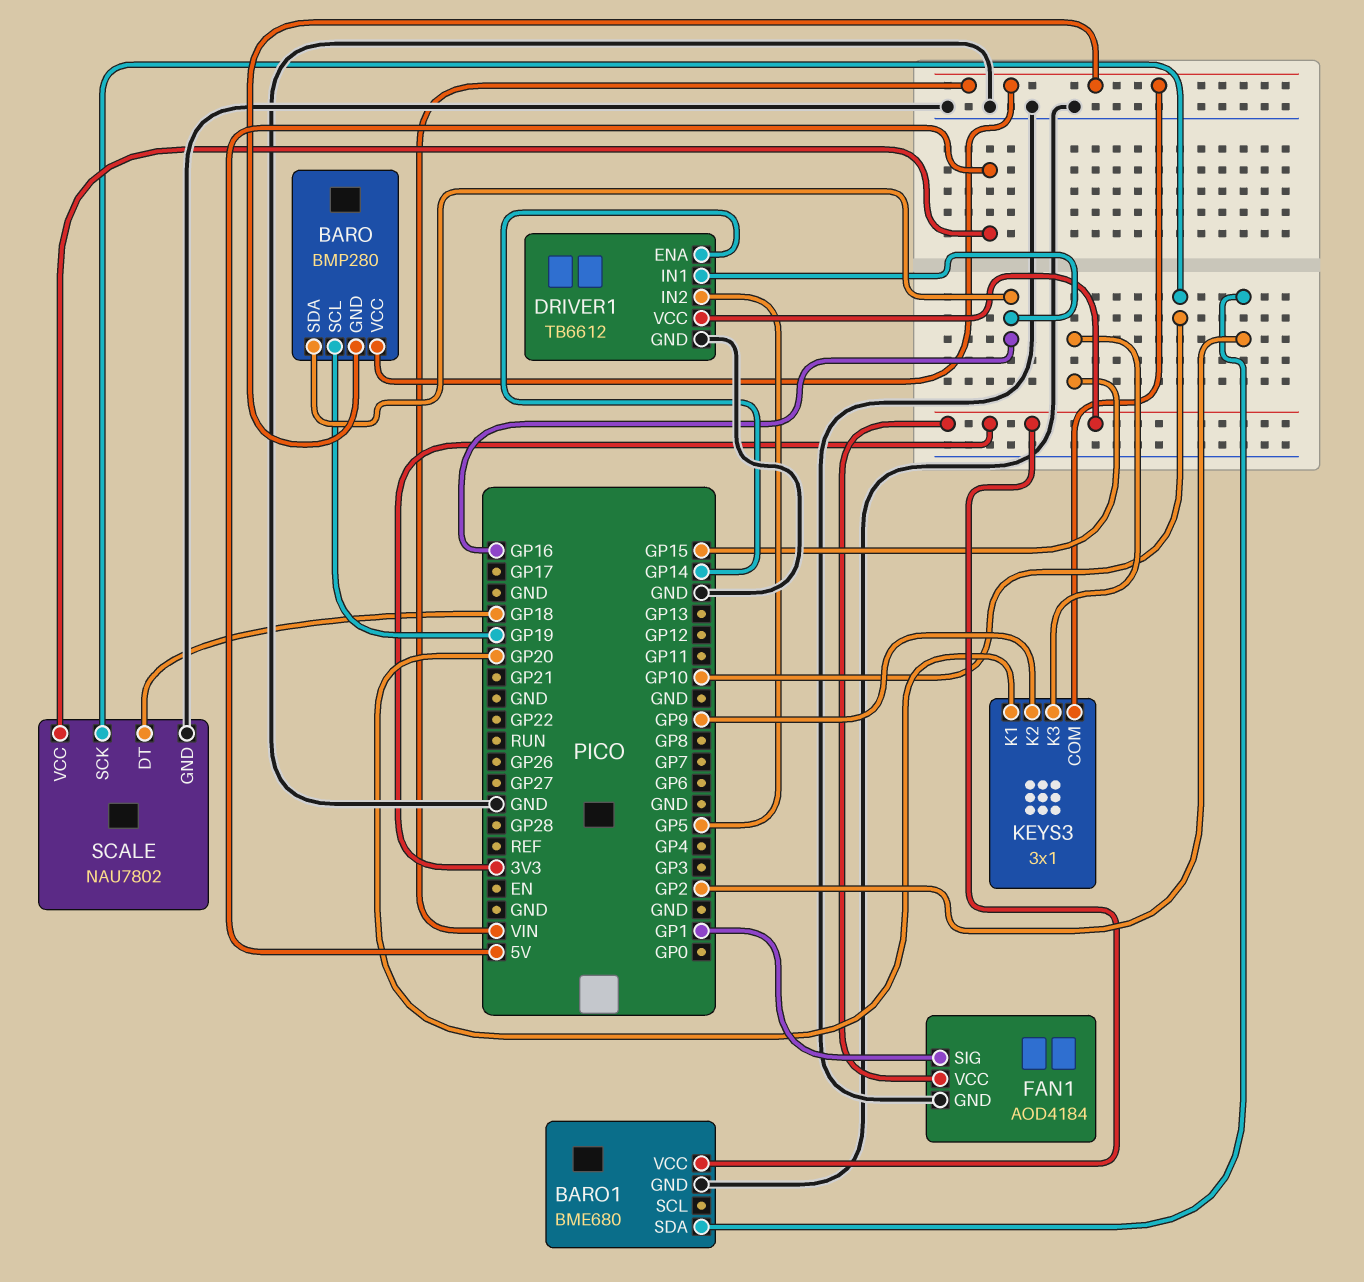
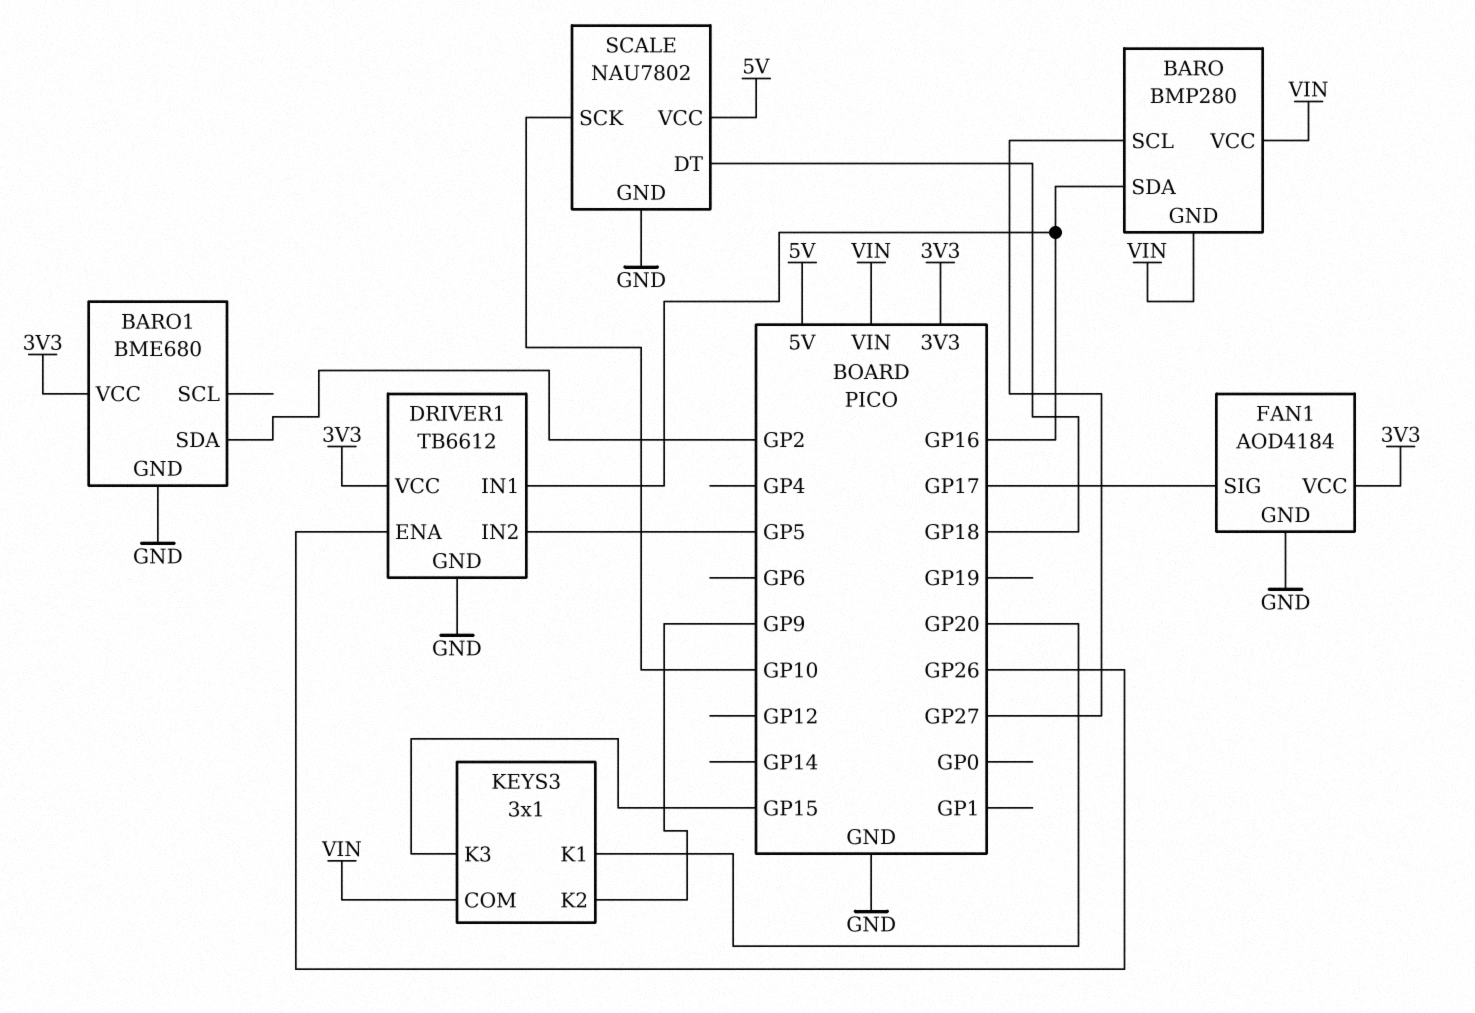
BARO pin SCL: GP19 -> GP27
DRIVER1 pin ENA: GP14 -> GP26
FAN1 pin SIG: GP1 -> GP17

